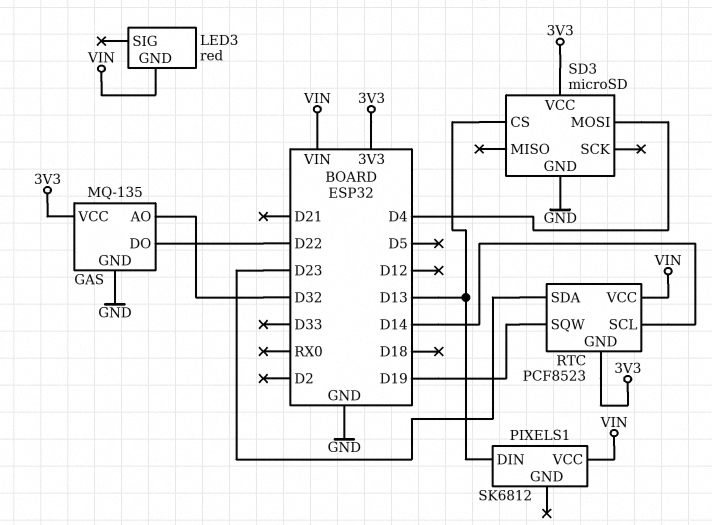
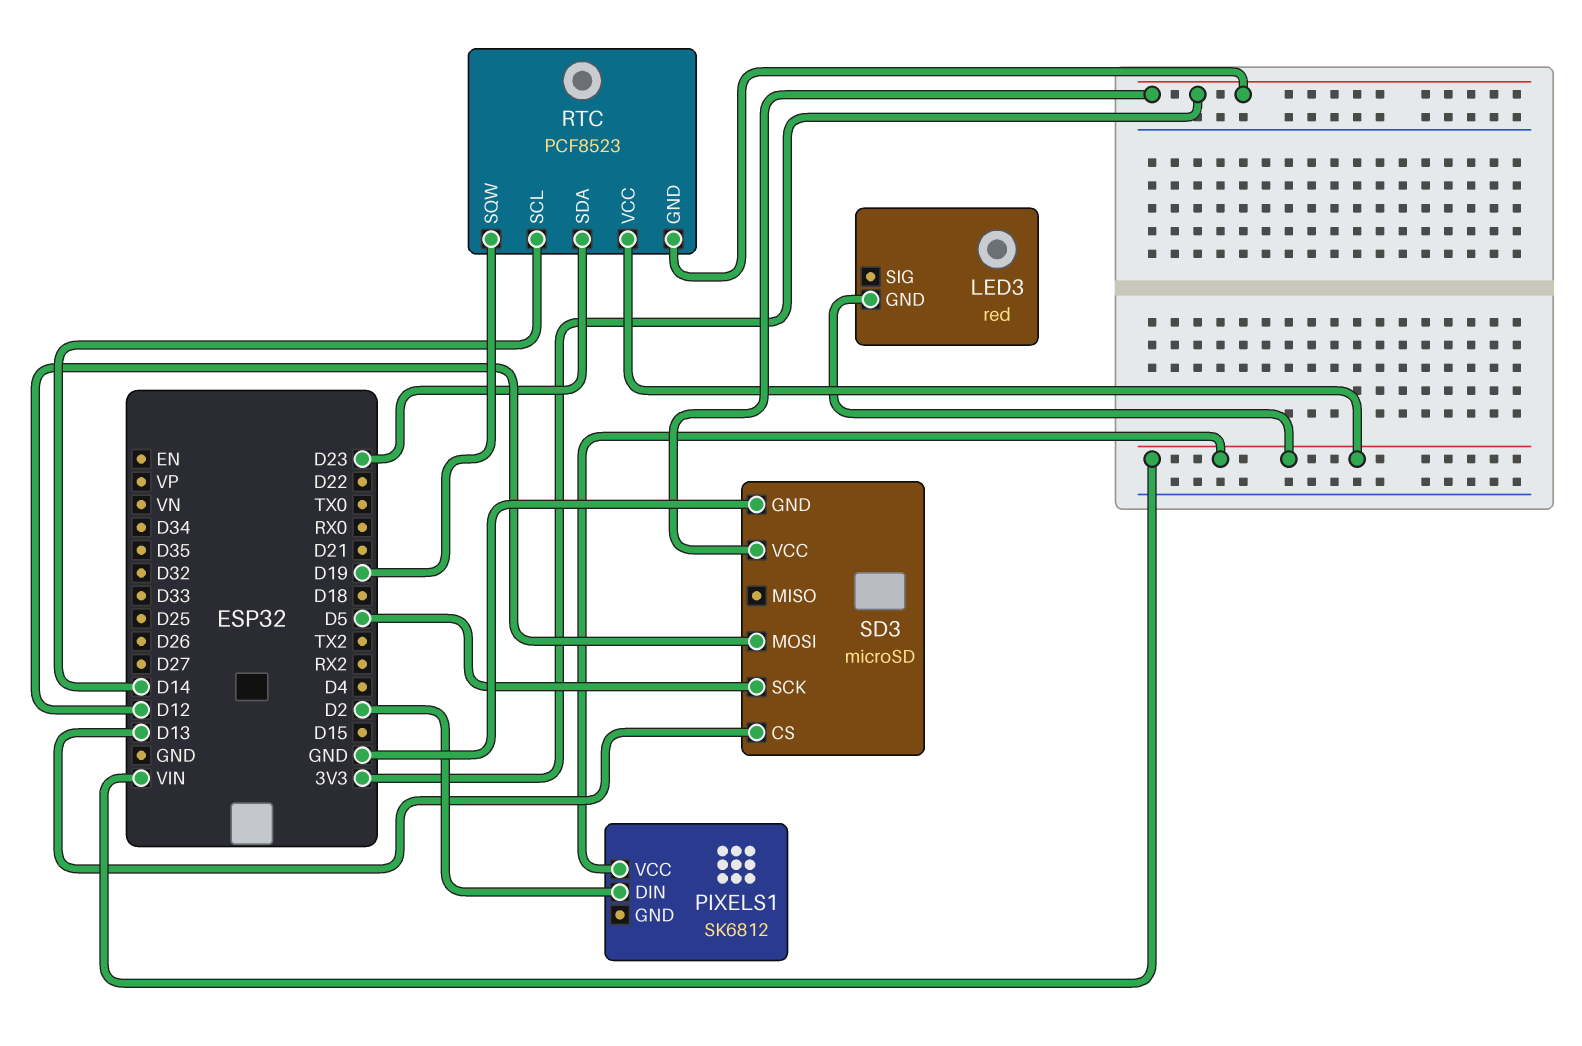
GAS: MQ-135 -> none
GAS pin AO: D32 -> none
GAS pin DO: D22 -> none
GAS pin GND: GND -> none
GAS pin VCC: 3V3 -> none
PIXELS1 pin DIN: D13 -> D2
SD3 pin MOSI: D4 -> D12
SD3 pin SCK: none -> D5

